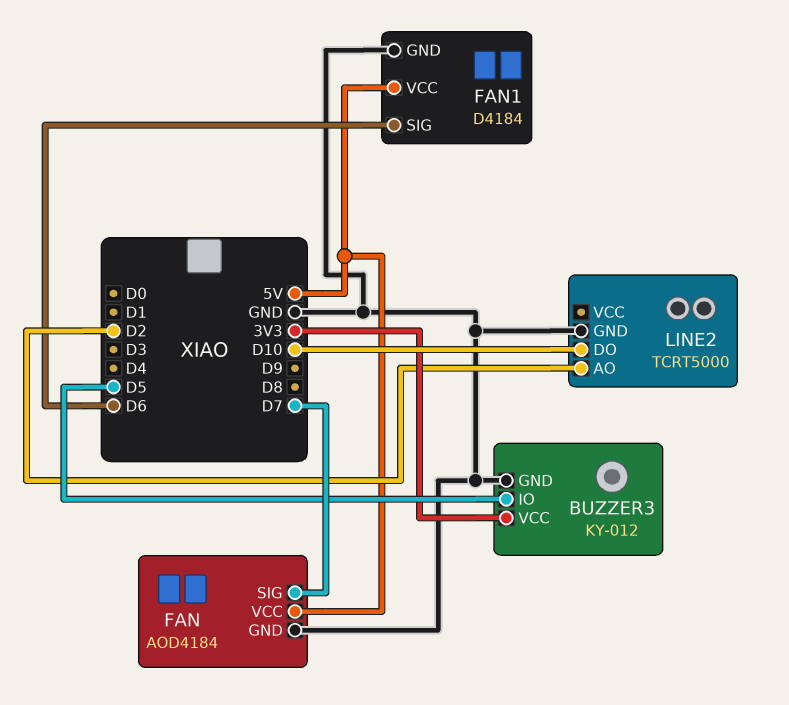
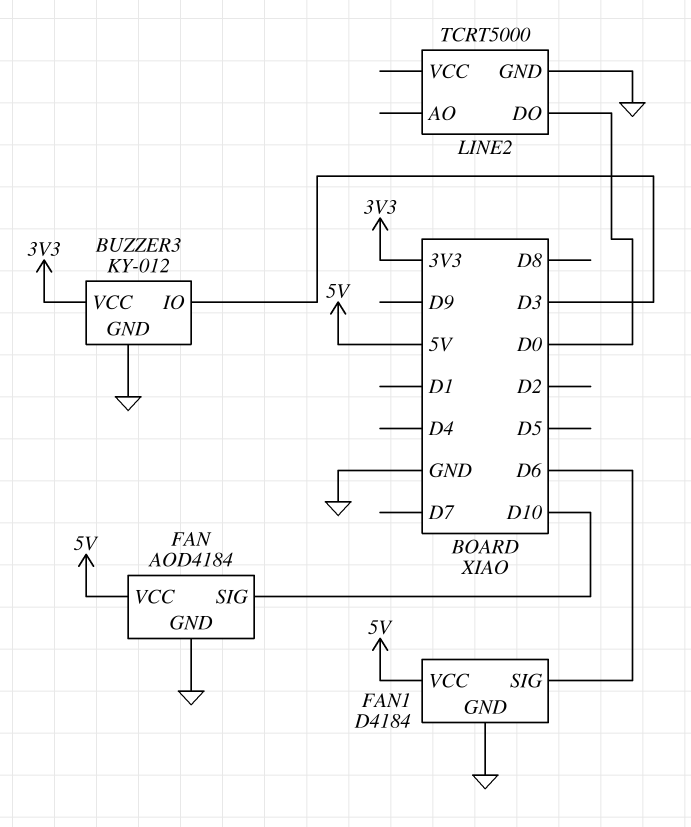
BUZZER3 pin IO: D5 -> D3
FAN pin SIG: D7 -> D10
LINE2 pin AO: D2 -> none
LINE2 pin DO: D10 -> D0

